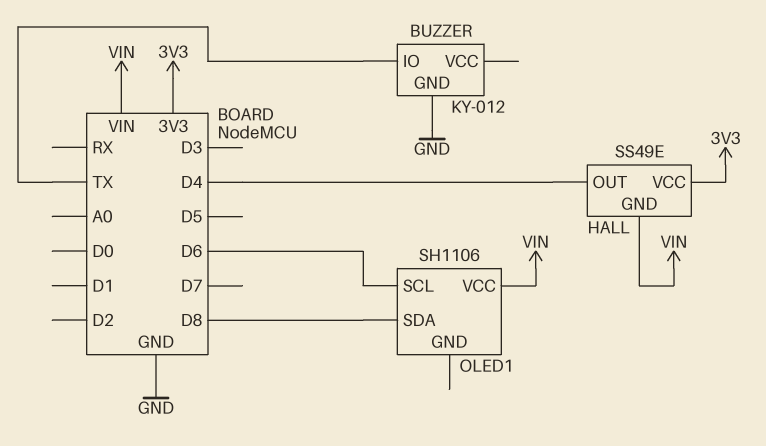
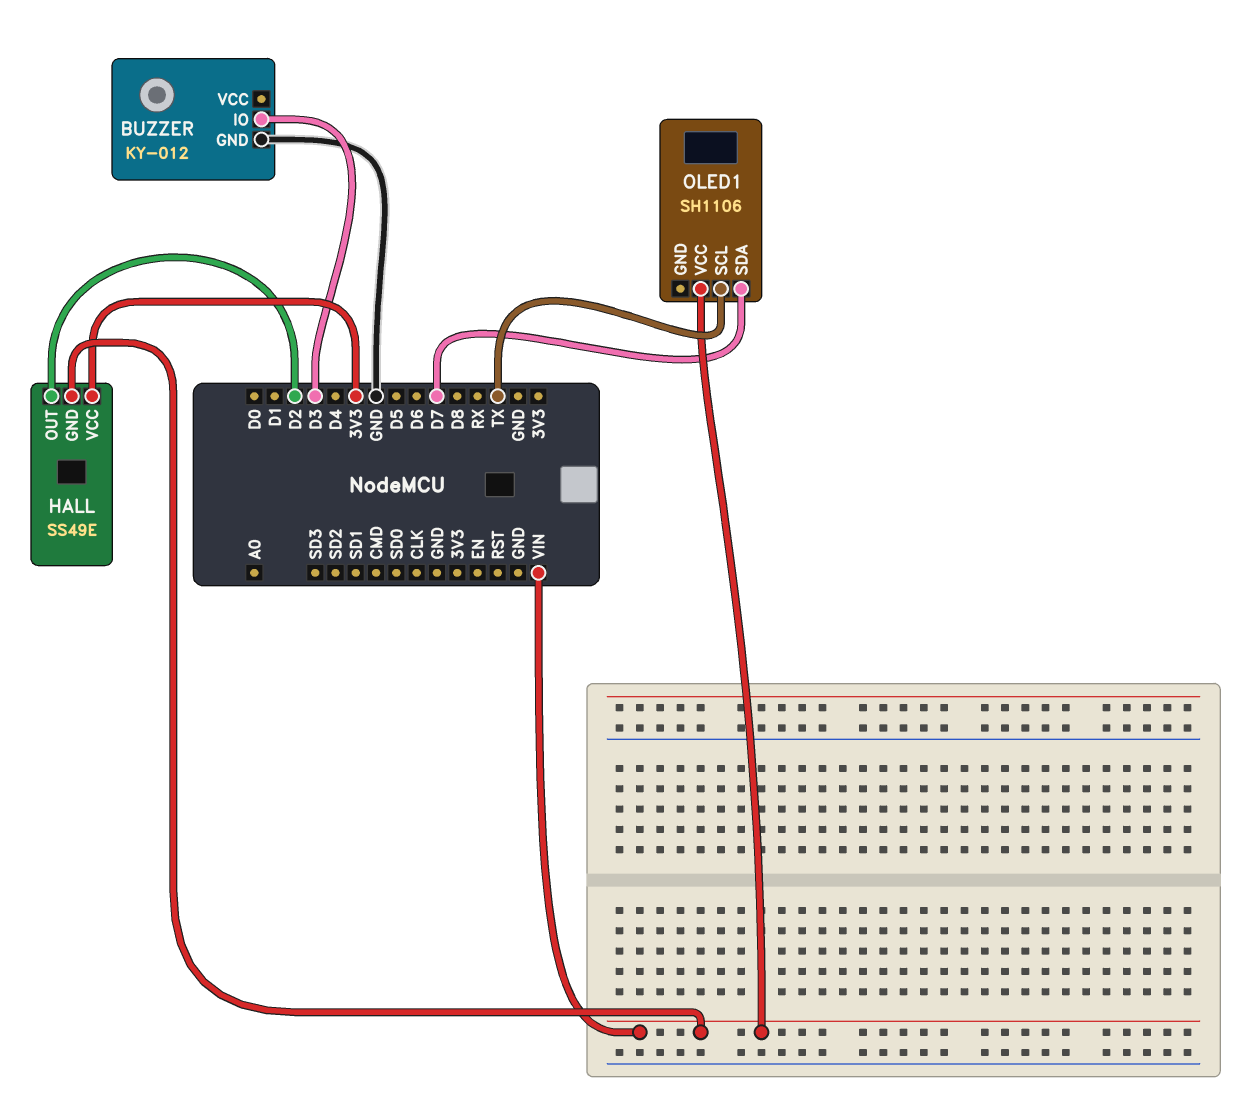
BUZZER pin IO: TX -> D3
HALL pin OUT: D4 -> D2
OLED1 pin SCL: D6 -> TX
OLED1 pin SDA: D8 -> D7

